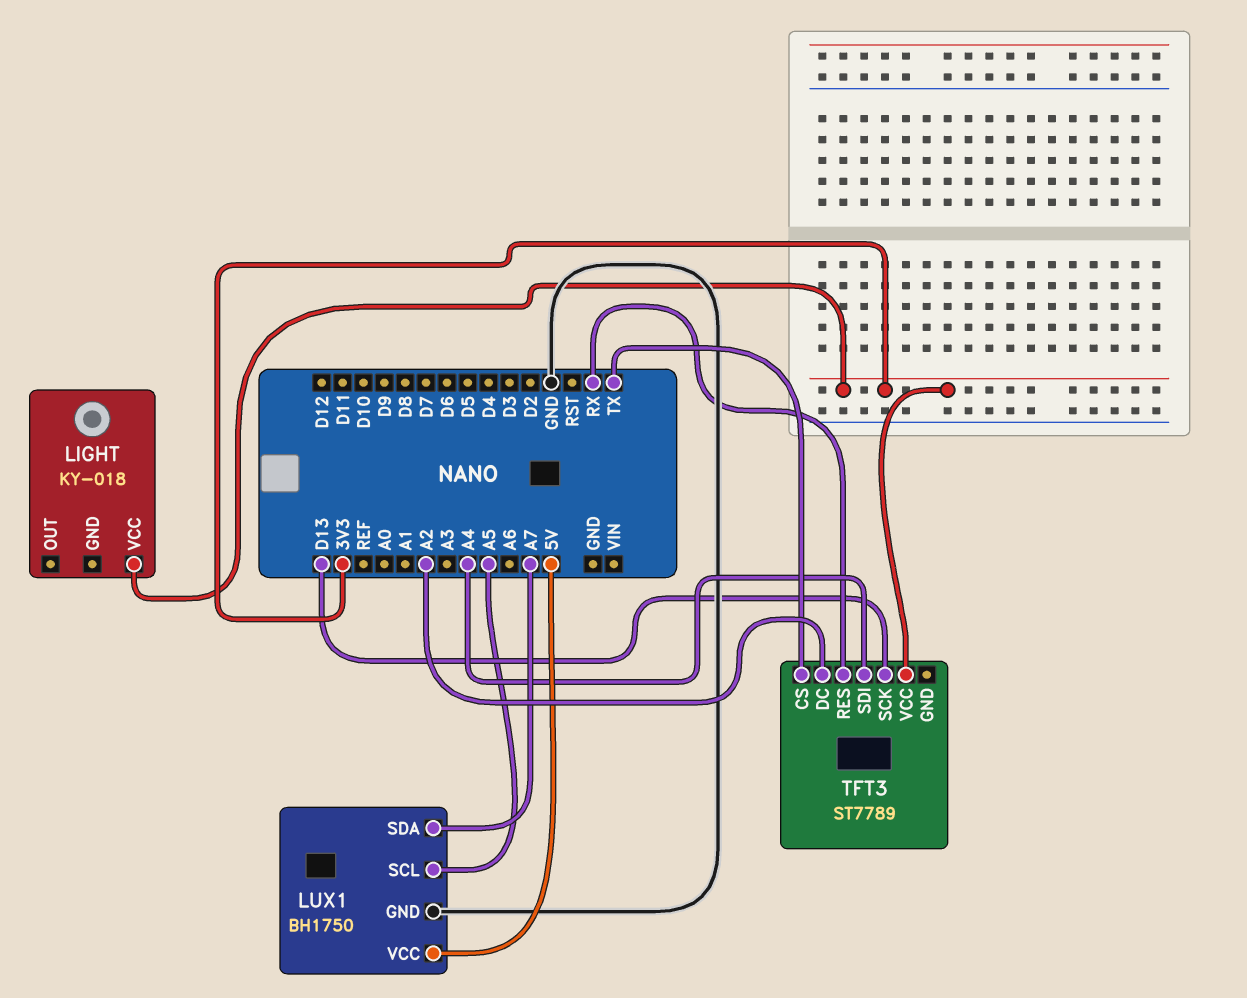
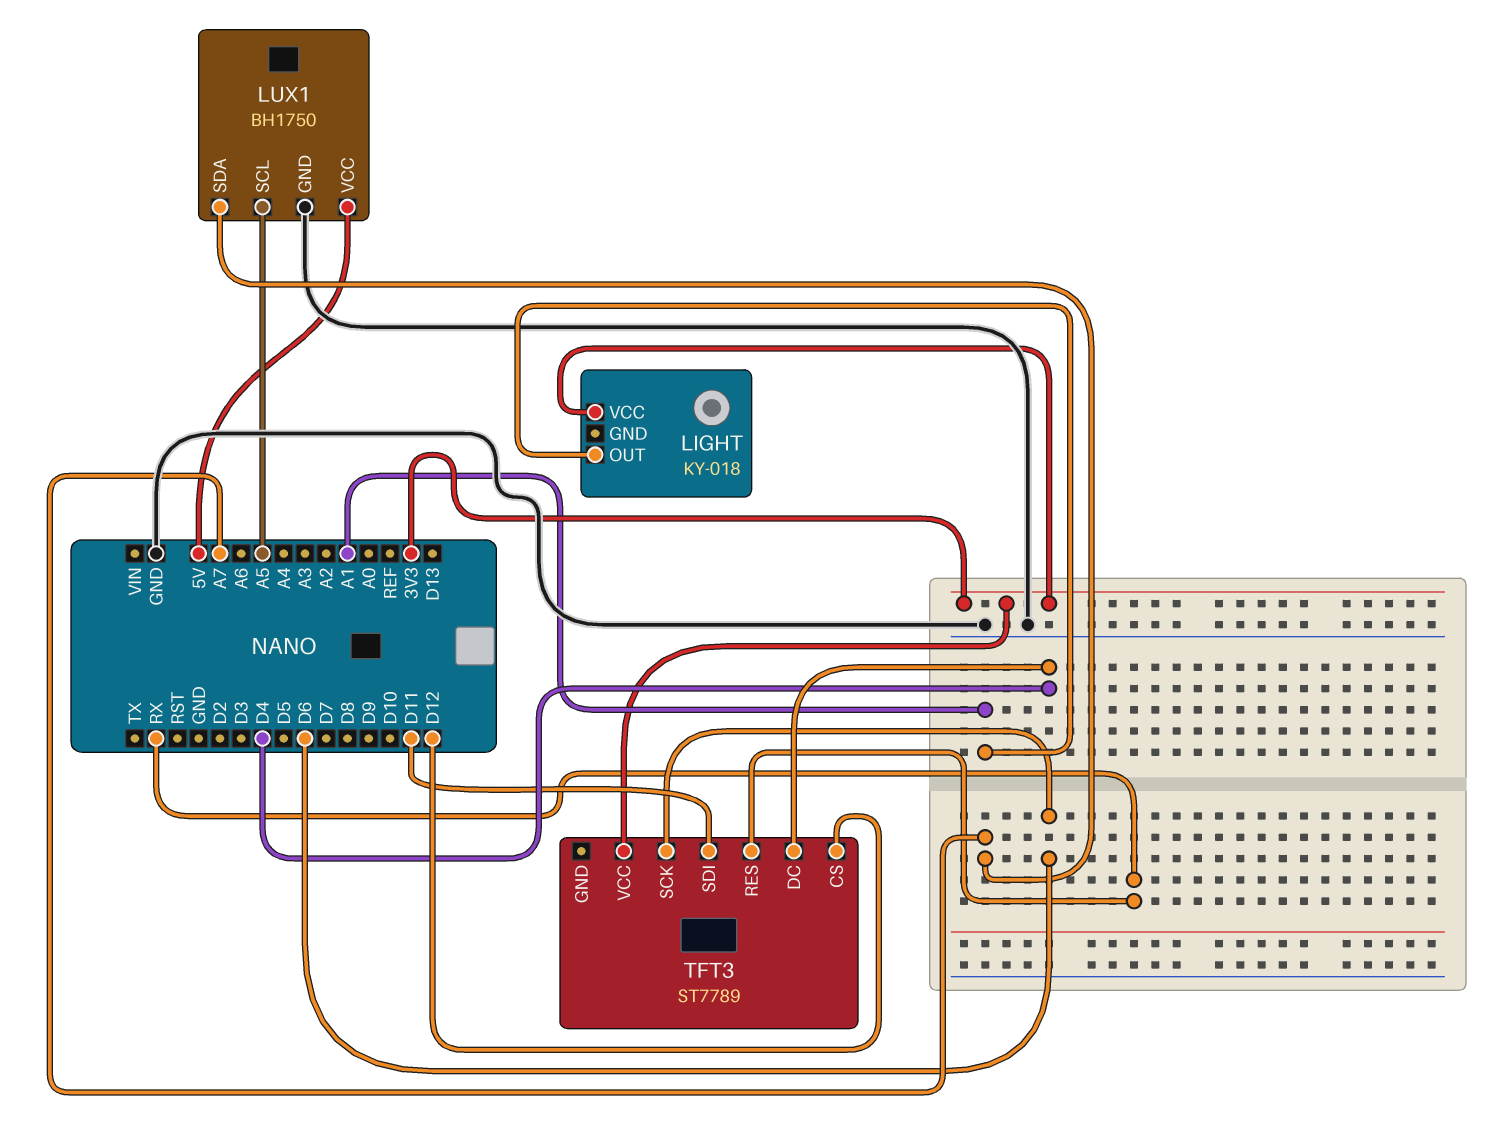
LIGHT pin OUT: none -> A1
TFT3 pin CS: TX -> D12
TFT3 pin DC: A2 -> D4
TFT3 pin SCK: D13 -> D6
TFT3 pin SDI: A4 -> D11

